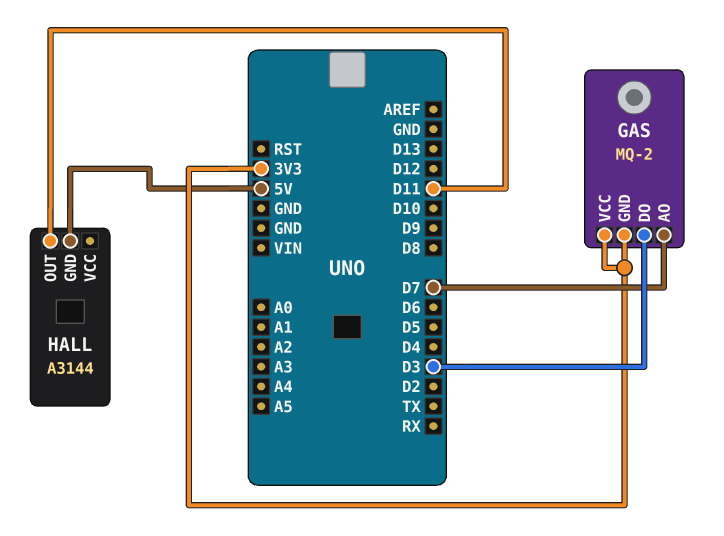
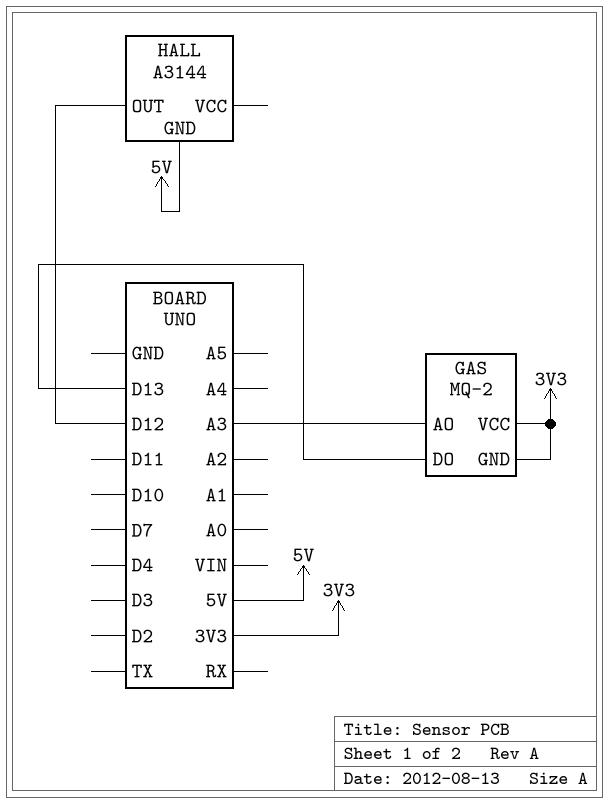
GAS pin AO: D7 -> A3
GAS pin DO: D3 -> D13
HALL pin OUT: D11 -> D12

